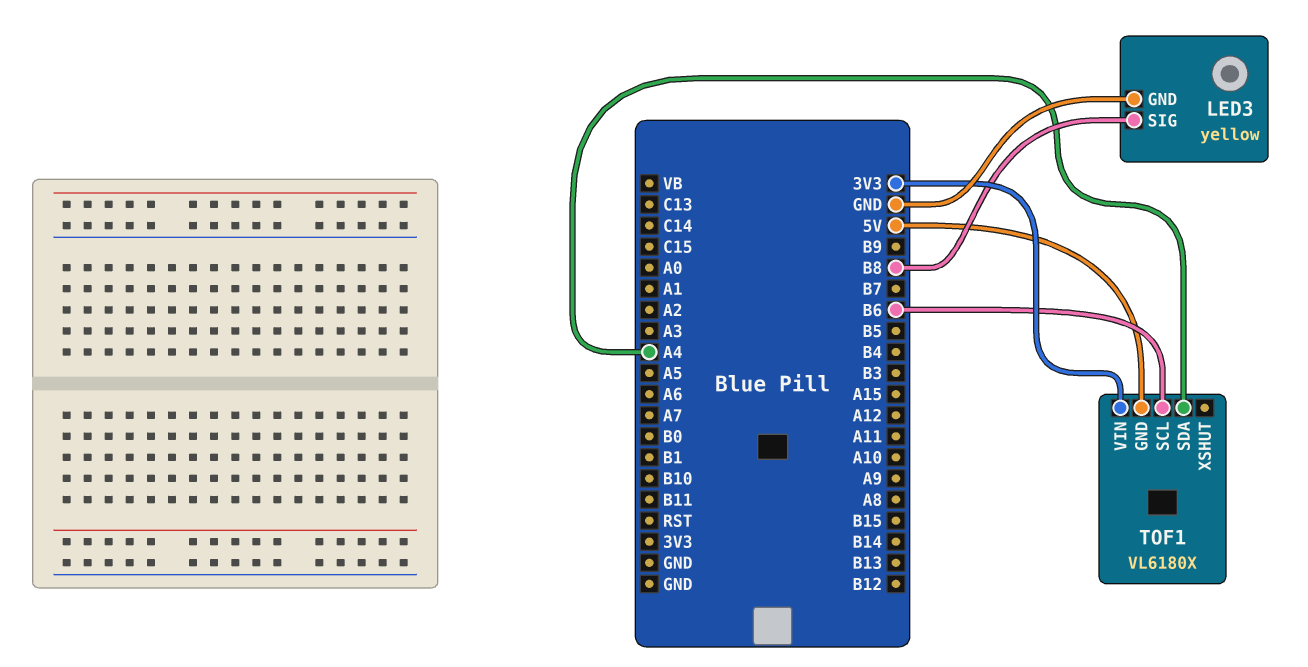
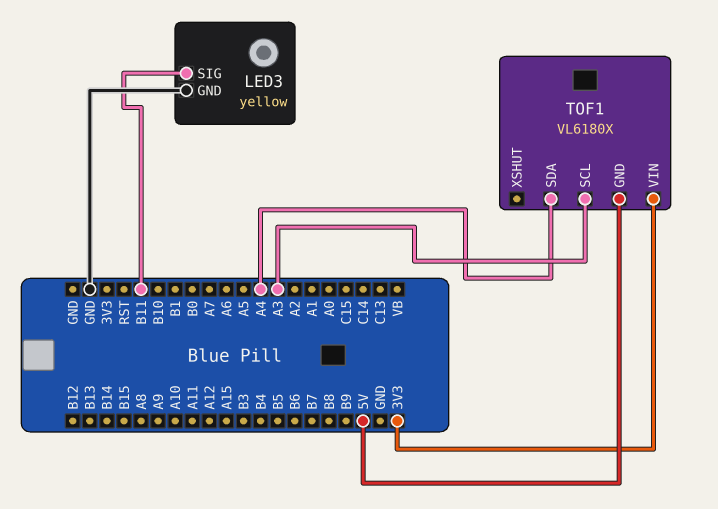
LED3 pin SIG: B8 -> B11
TOF1 pin SCL: B6 -> A3

